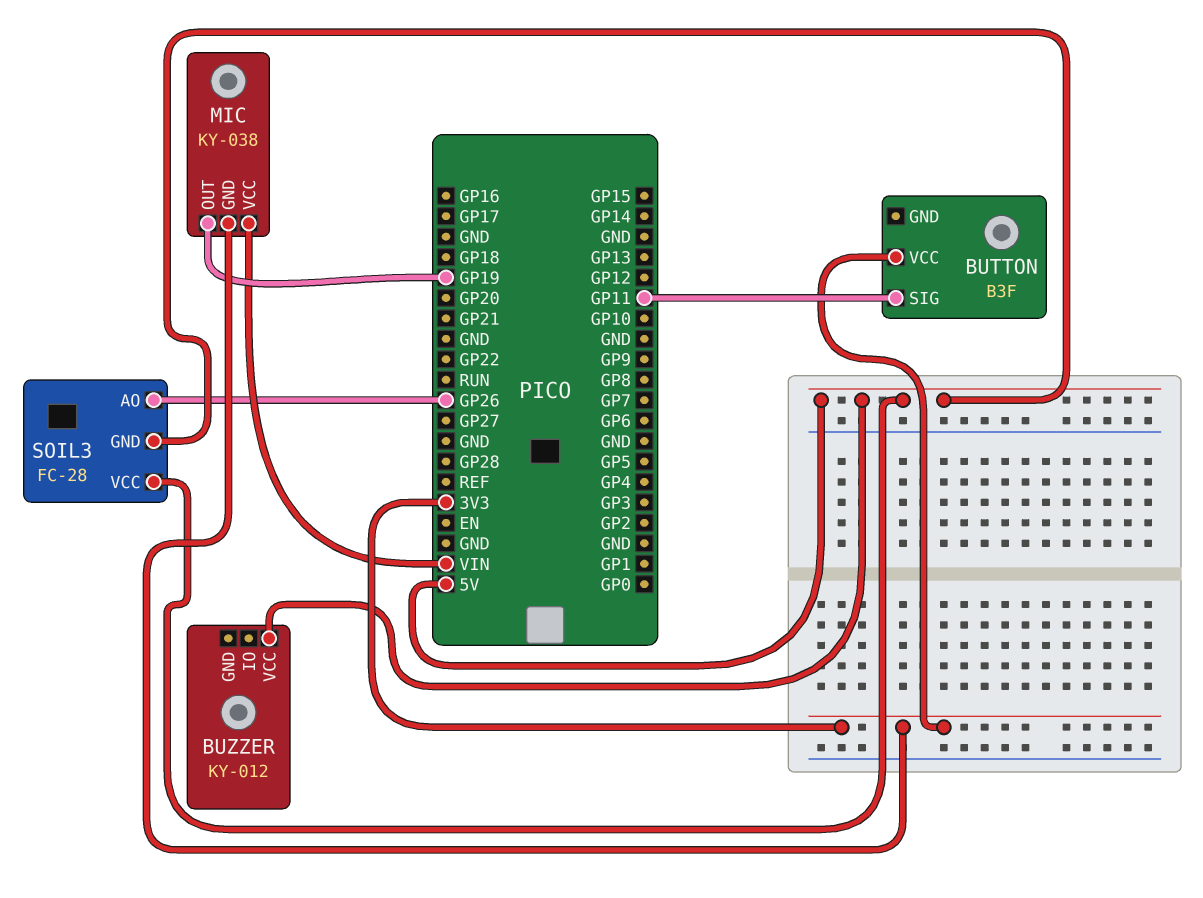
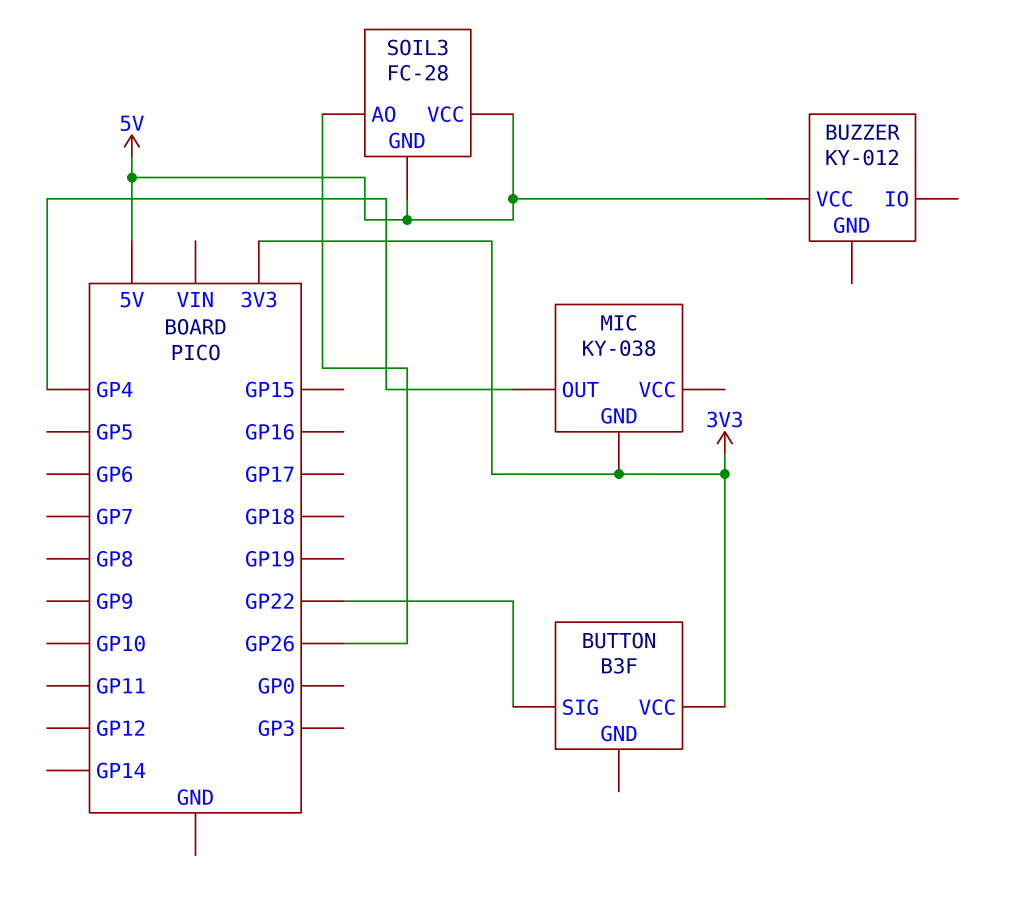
BUTTON pin SIG: GP11 -> GP22
MIC pin OUT: GP19 -> GP4
MIC pin VCC: VIN -> none

